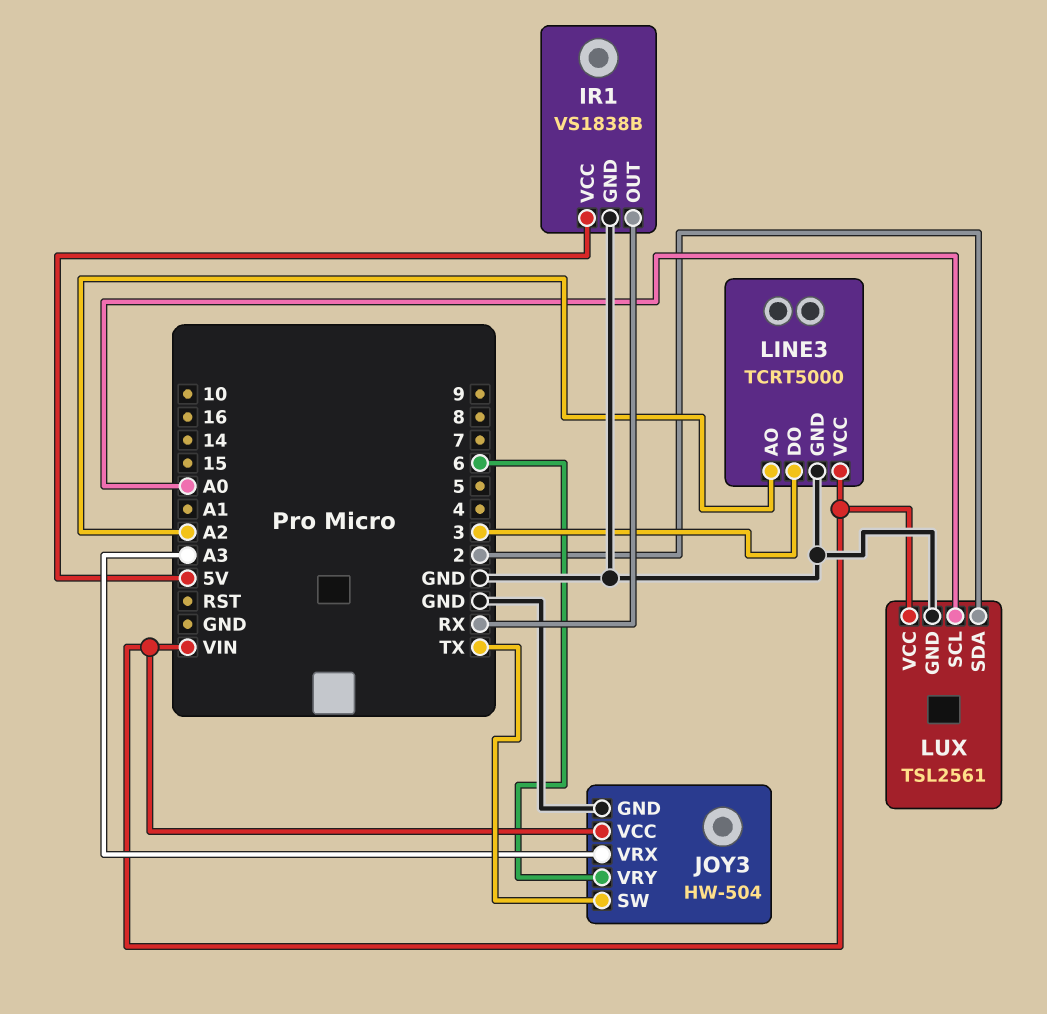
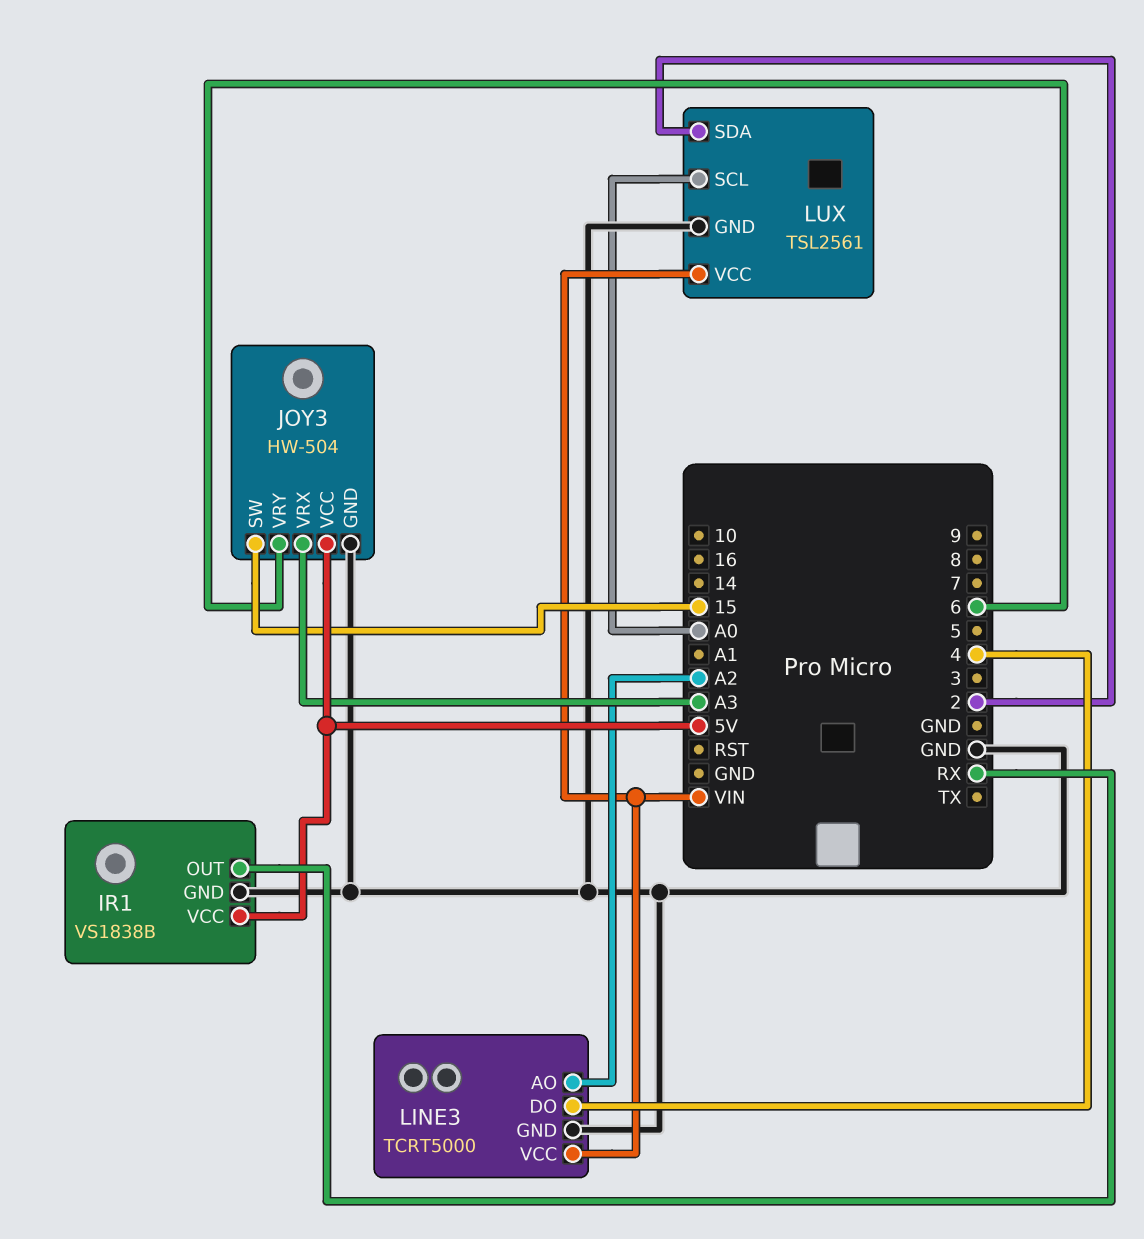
JOY3 pin SW: TX -> 15
JOY3 pin VCC: VIN -> 5V
LINE3 pin DO: 3 -> 4

